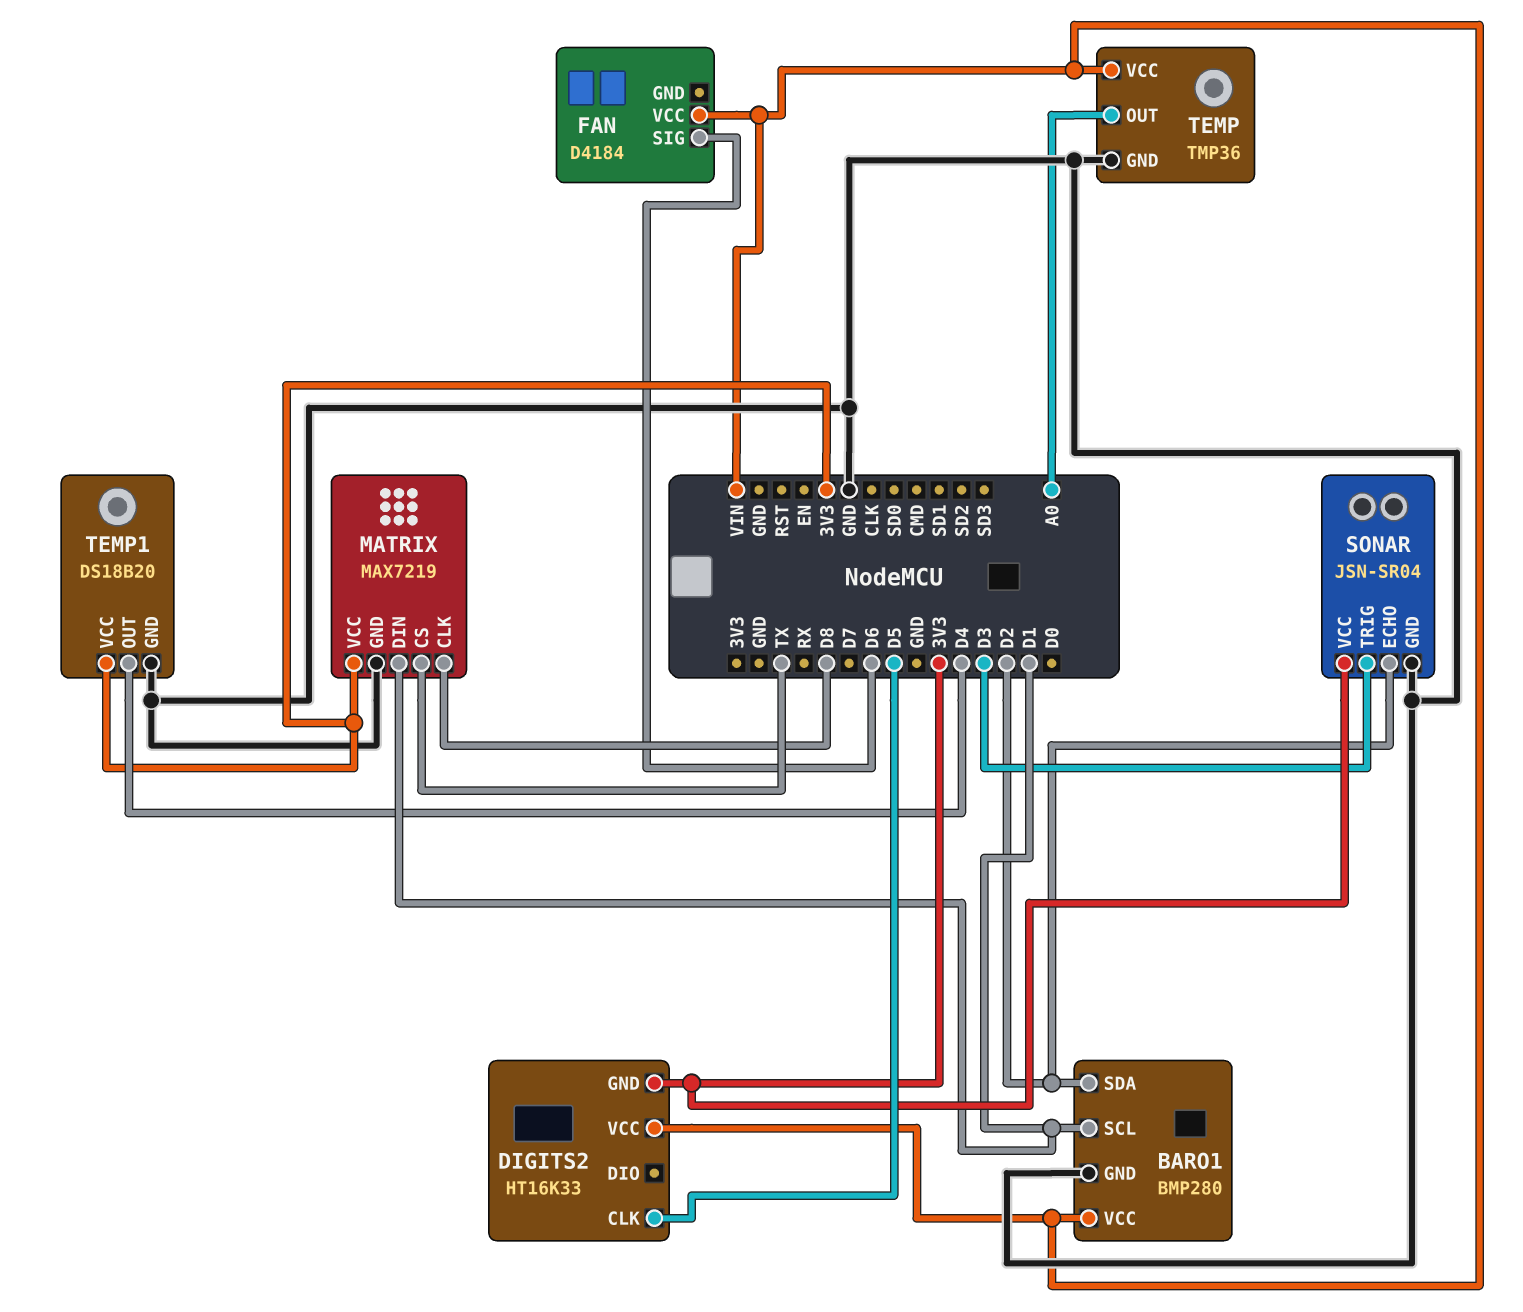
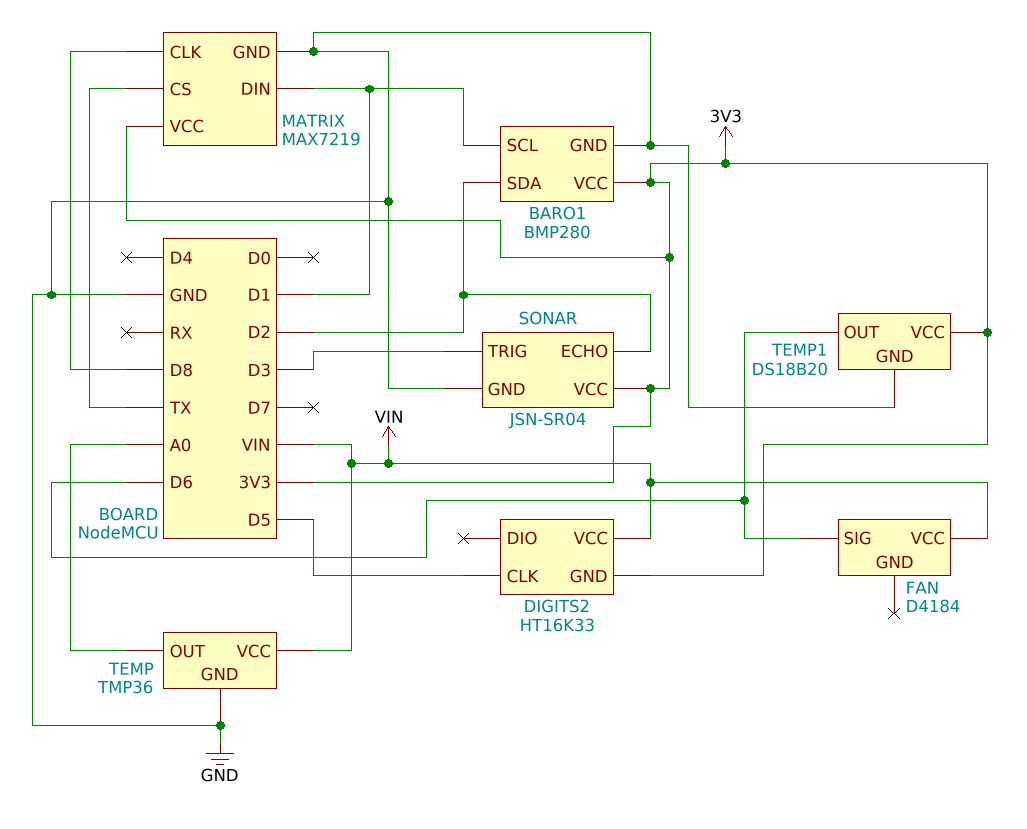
BARO1 pin VCC: VIN -> 3V3
TEMP1 pin OUT: D4 -> D6

